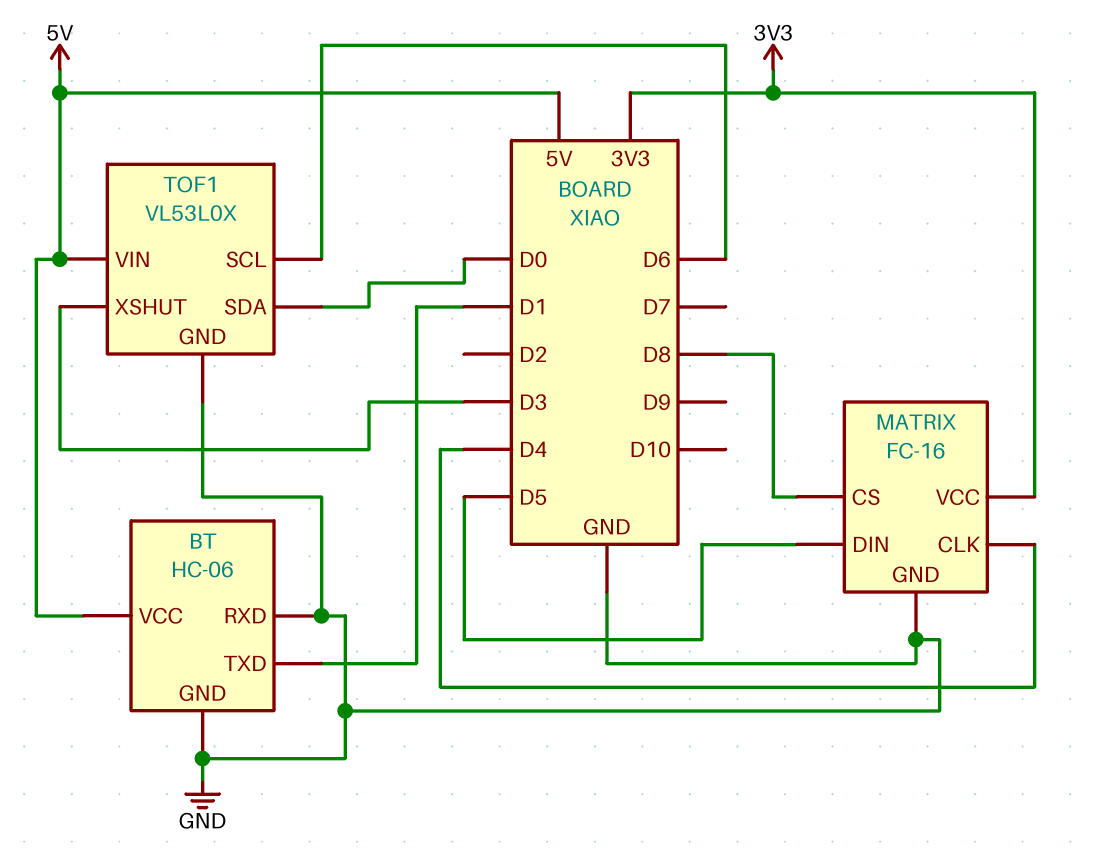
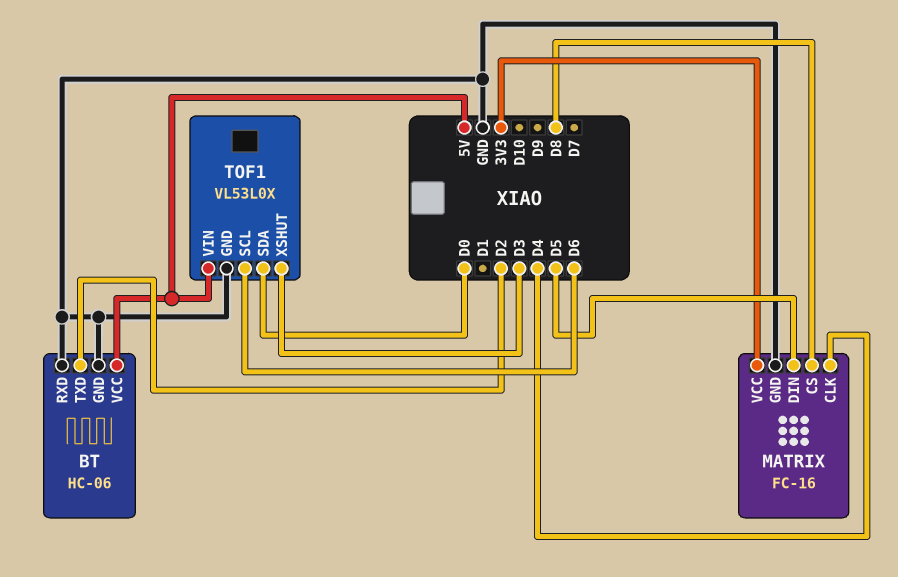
BT pin TXD: D1 -> D2

